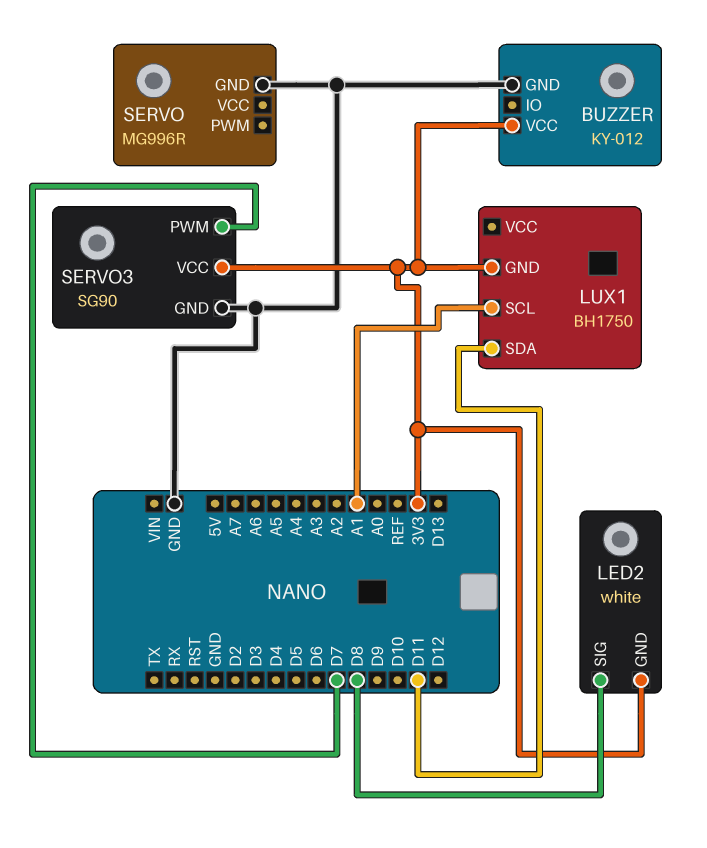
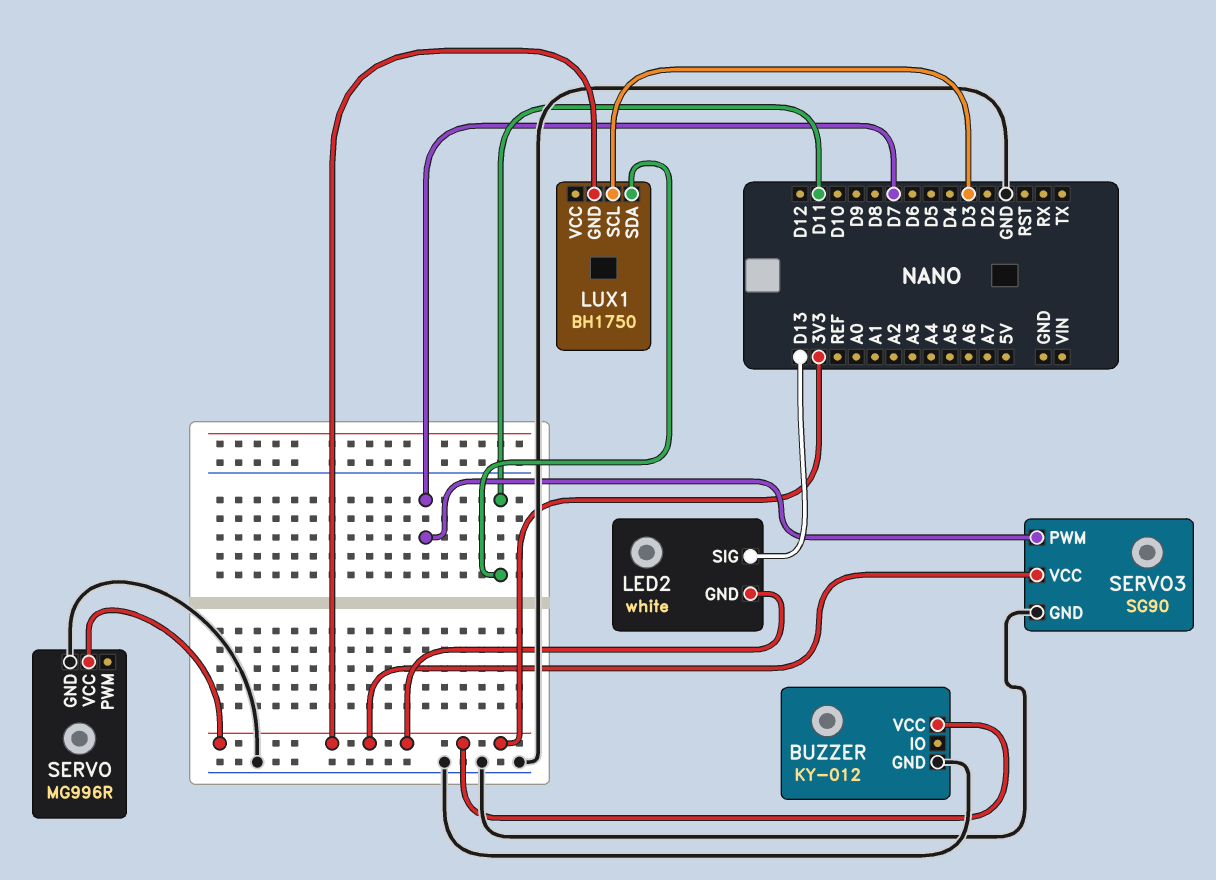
LED2 pin SIG: D8 -> D13
LUX1 pin SCL: A1 -> D3
SERVO pin VCC: none -> 3V3

